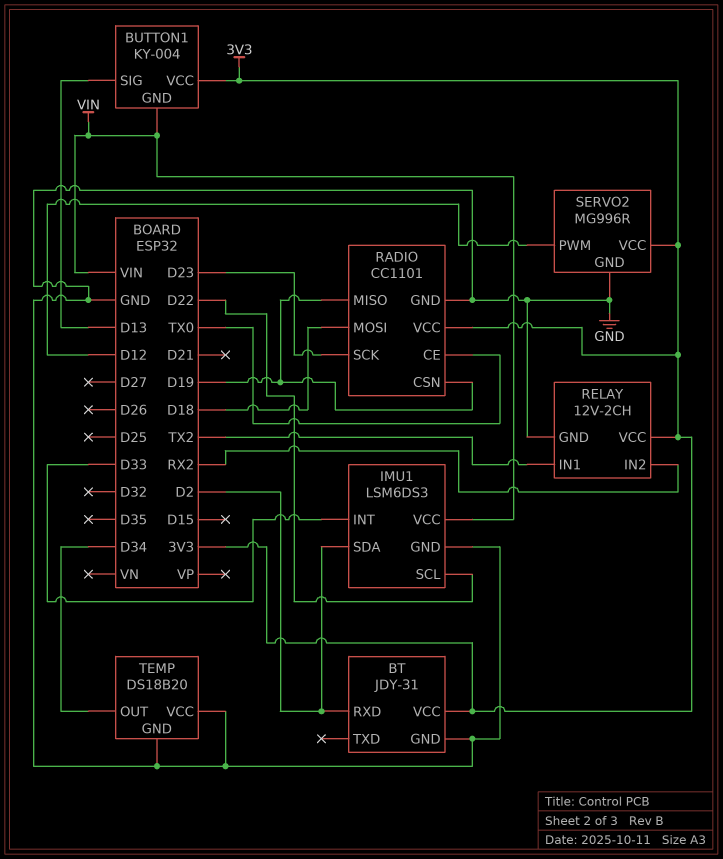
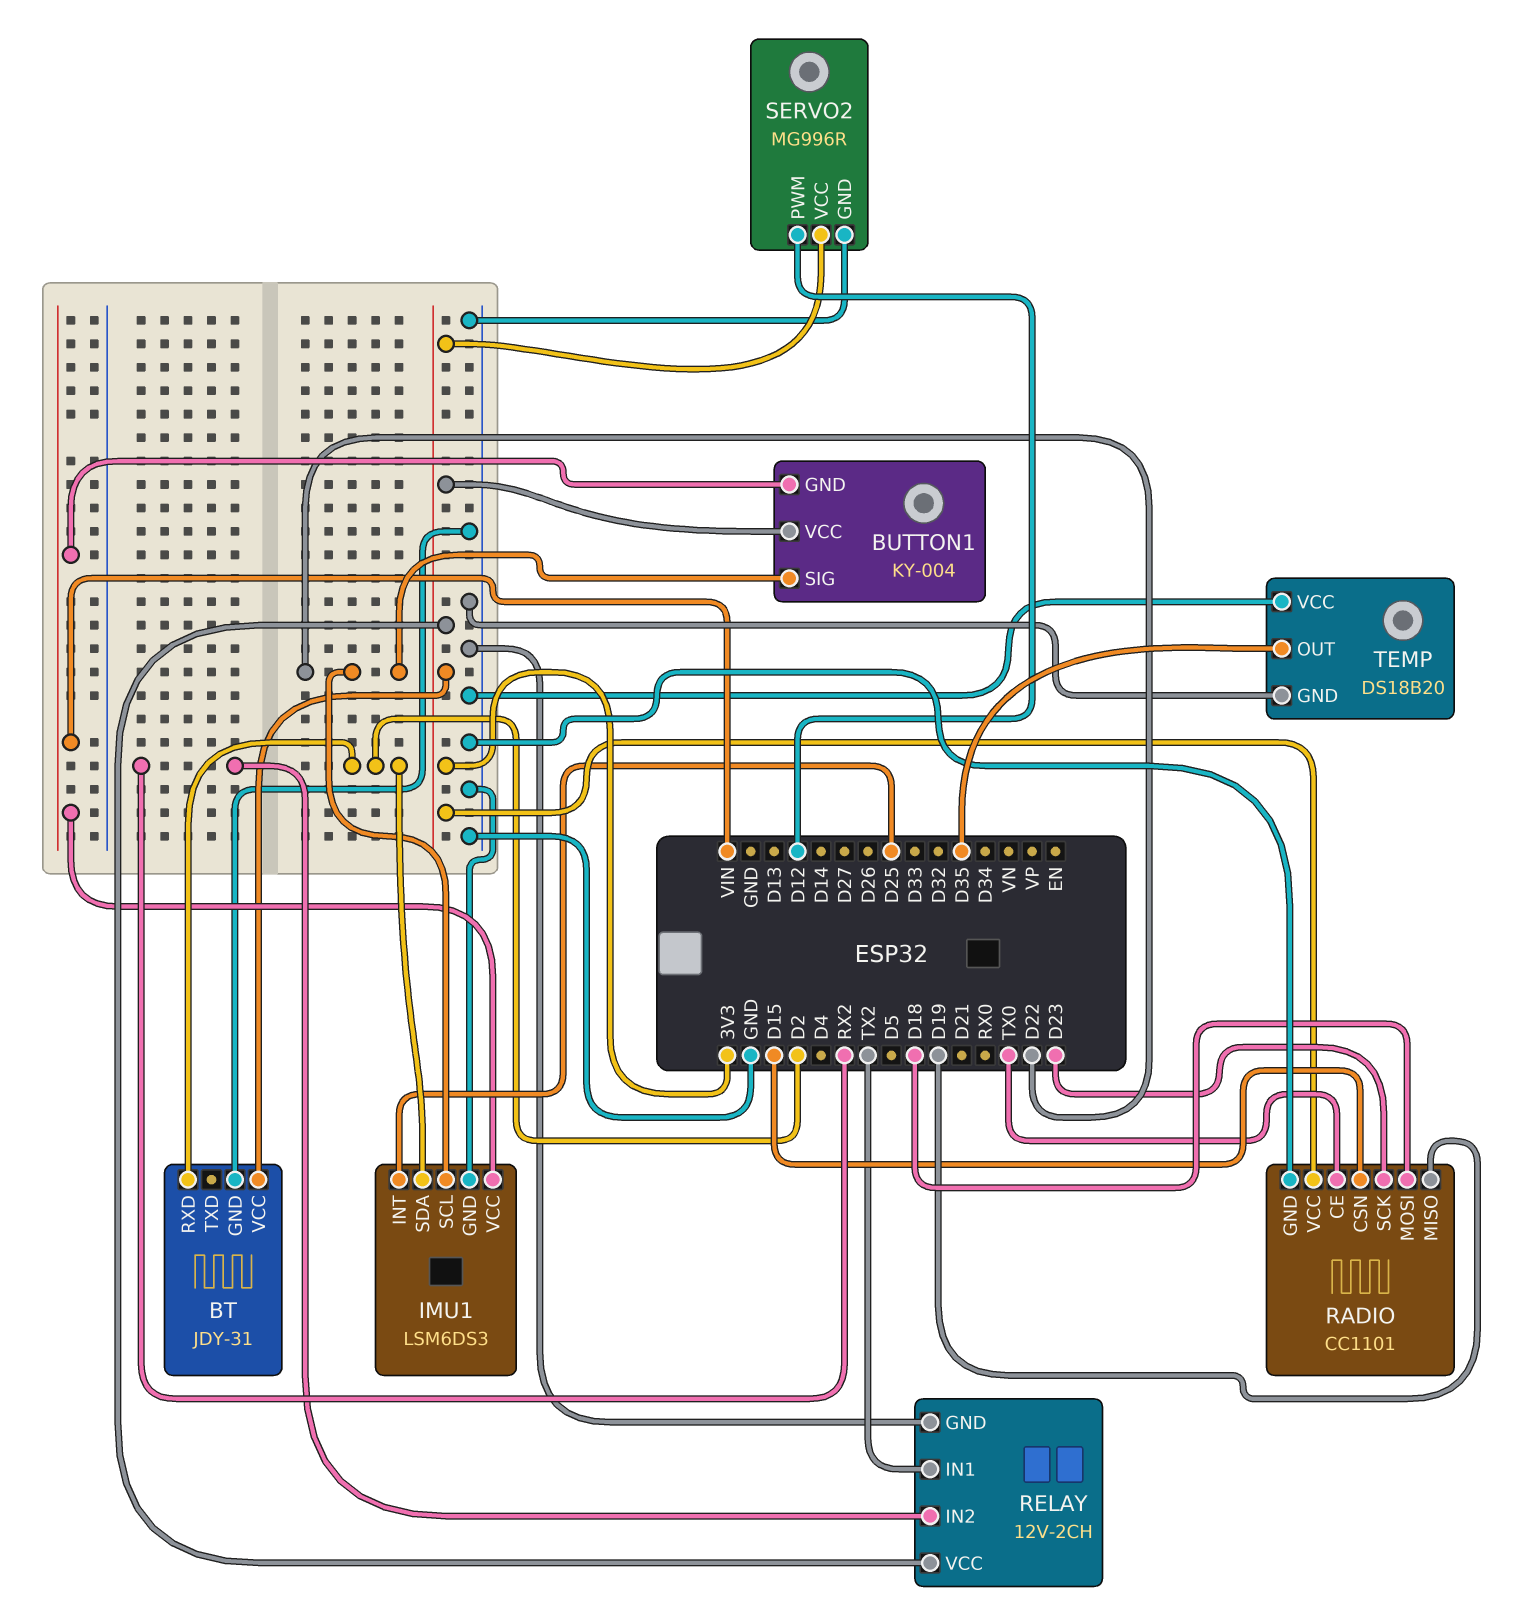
BUTTON1 pin SIG: D13 -> D22
IMU1 pin INT: D33 -> D25
RADIO pin CSN: D19 -> D15
TEMP pin OUT: D34 -> D35

